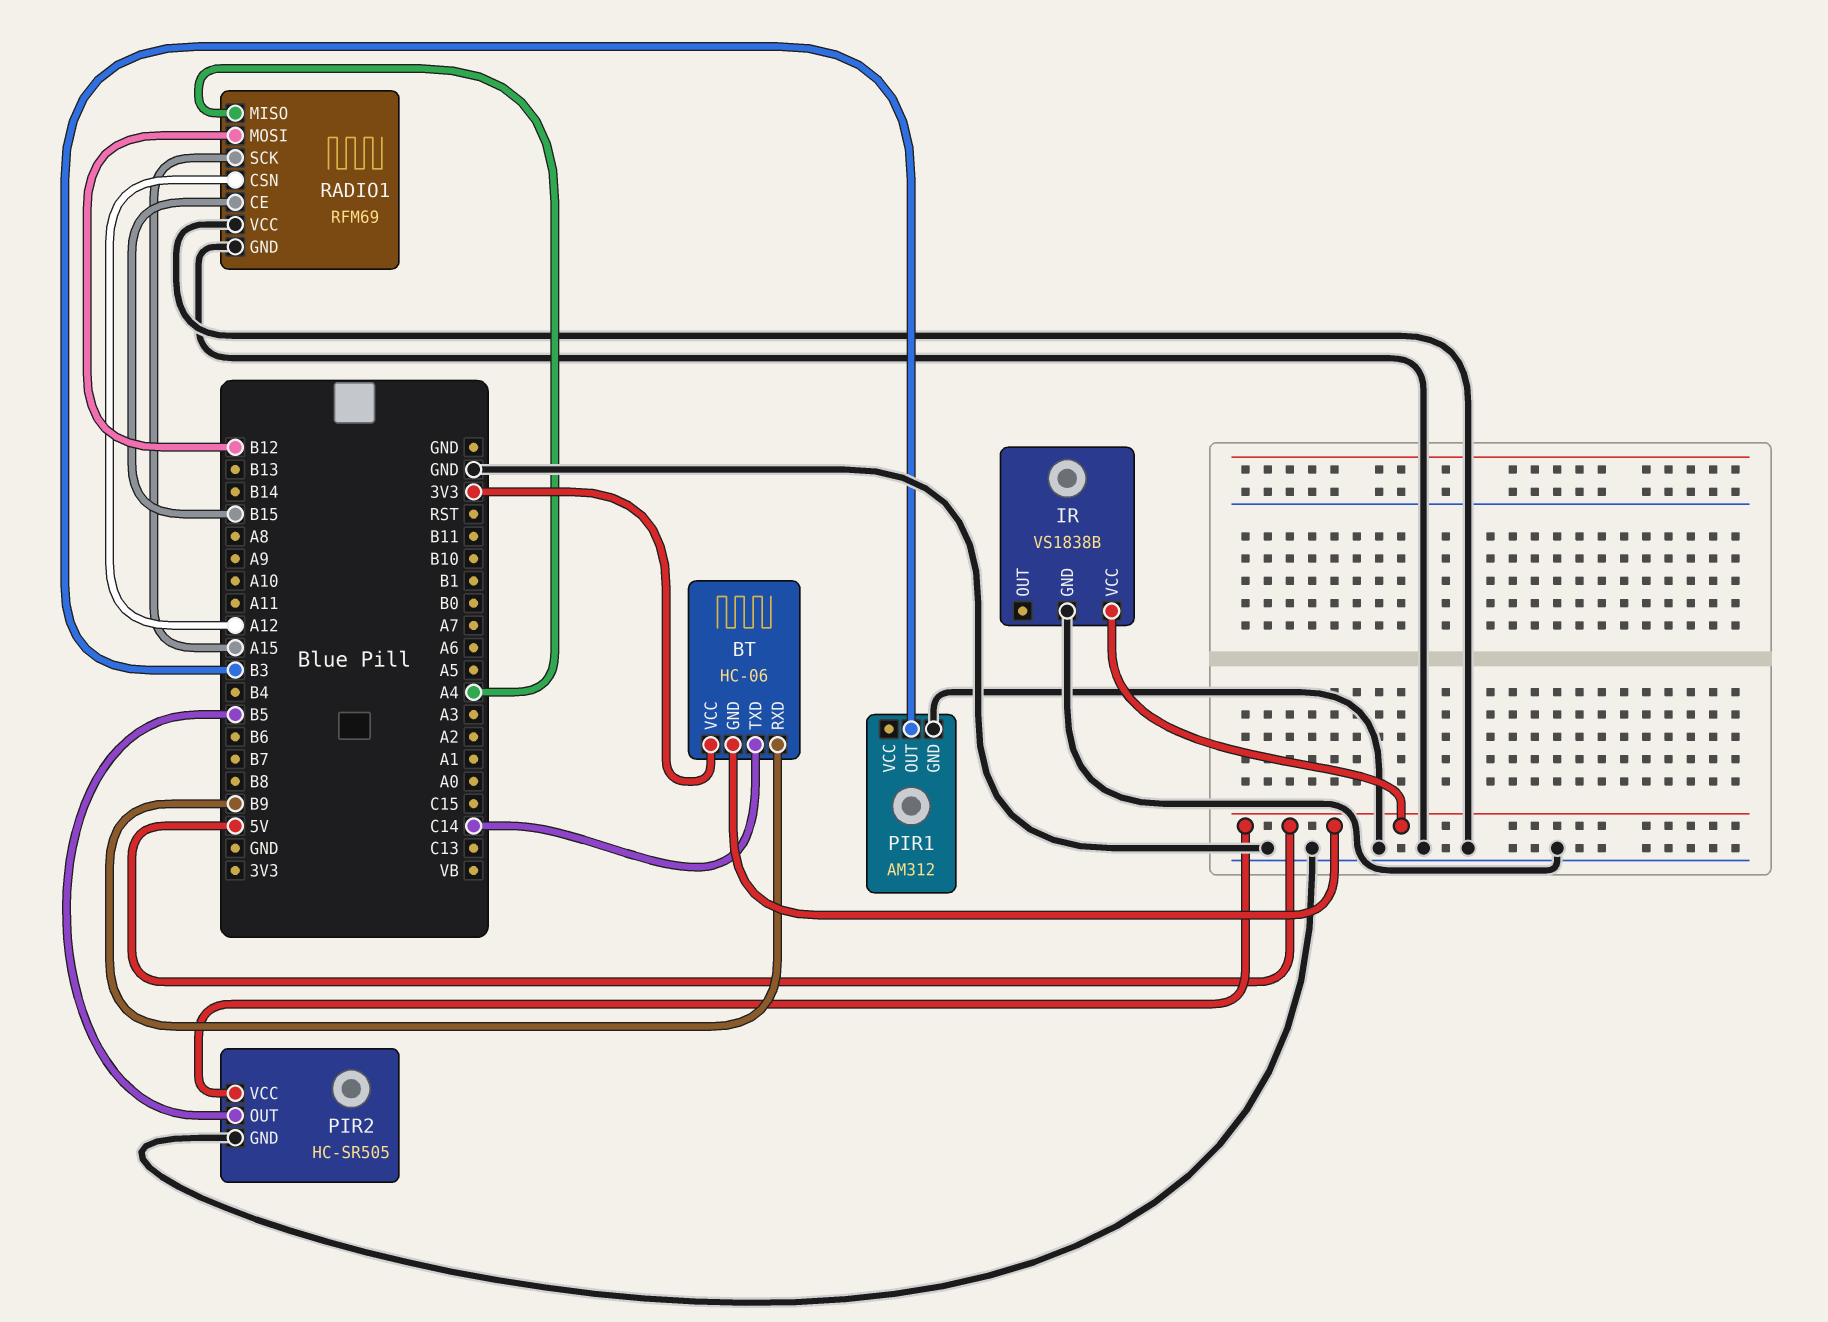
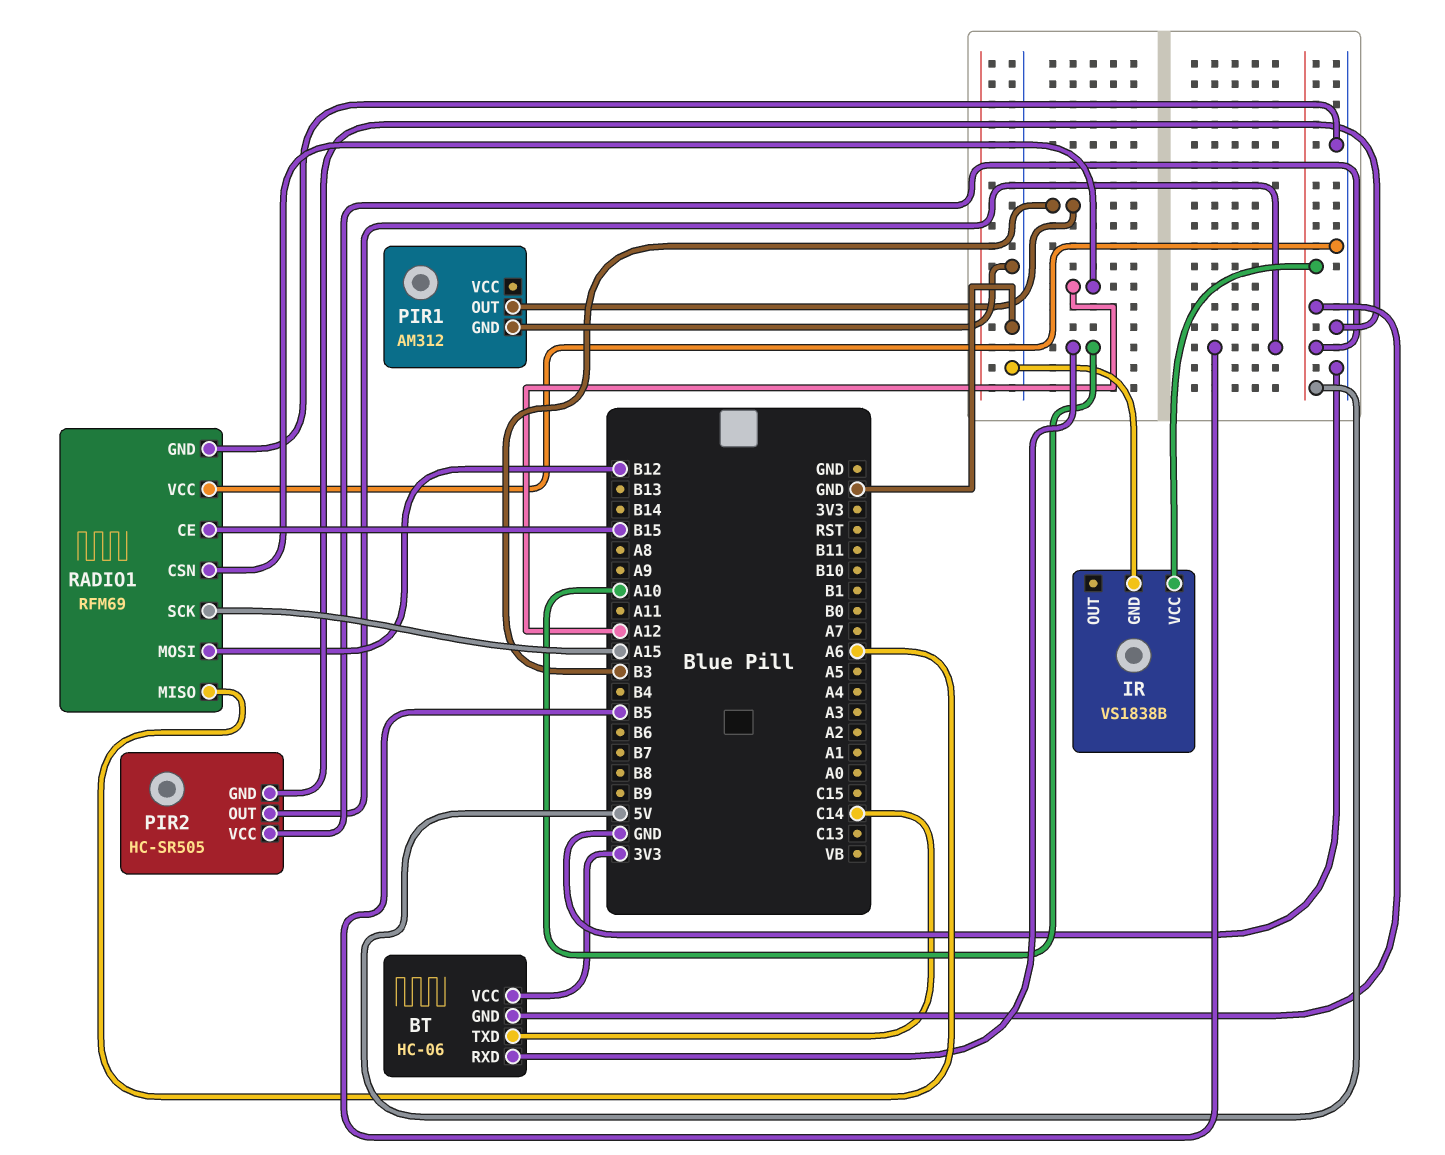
BT pin RXD: B9 -> A10
RADIO1 pin MISO: A4 -> A6

